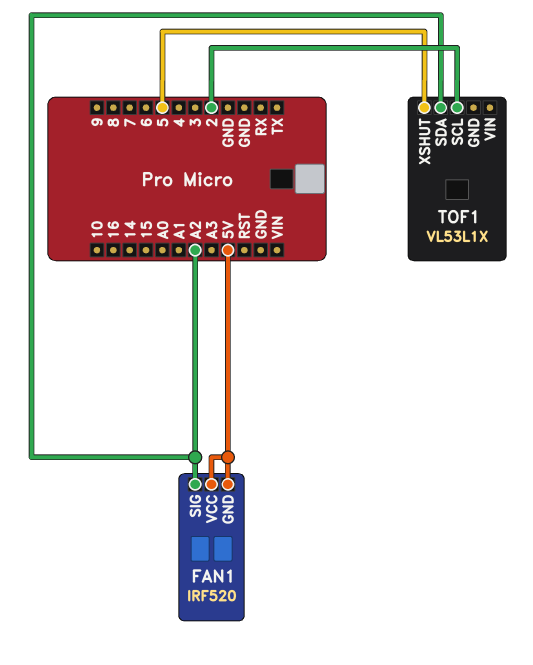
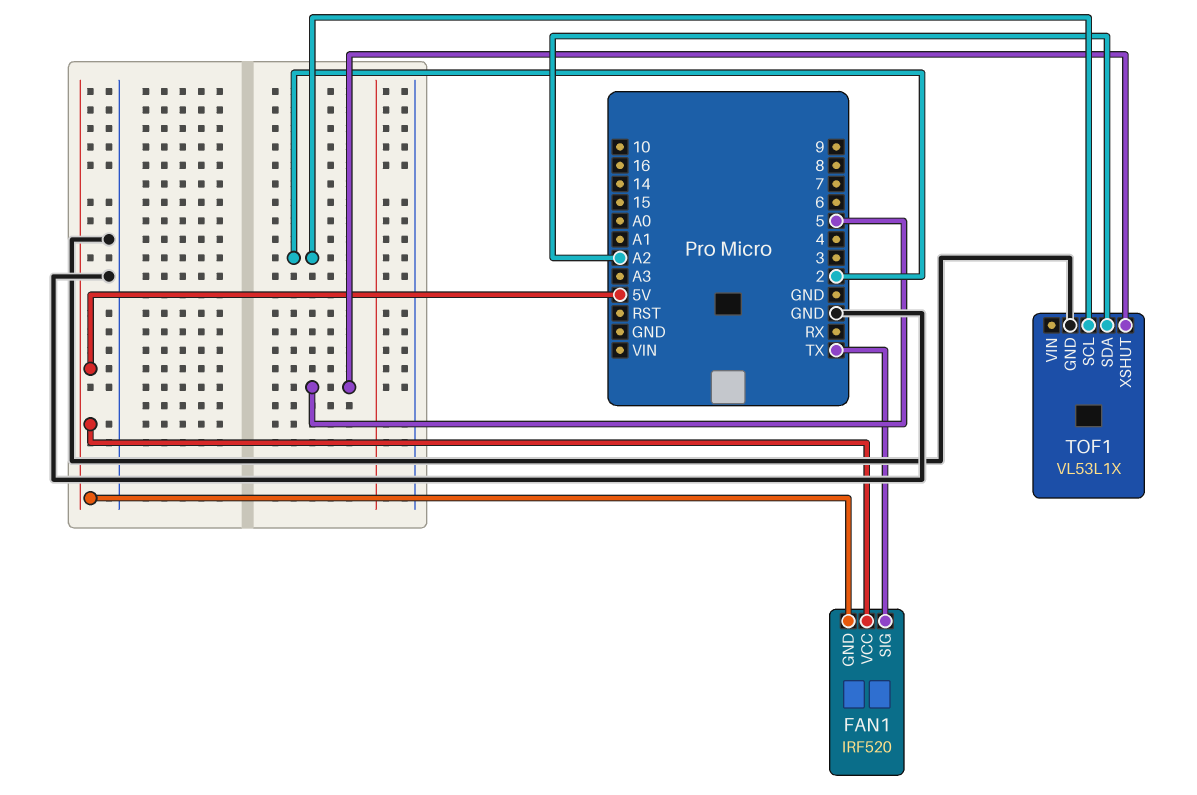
FAN1 pin SIG: A2 -> TX
TOF1 pin GND: none -> GND

